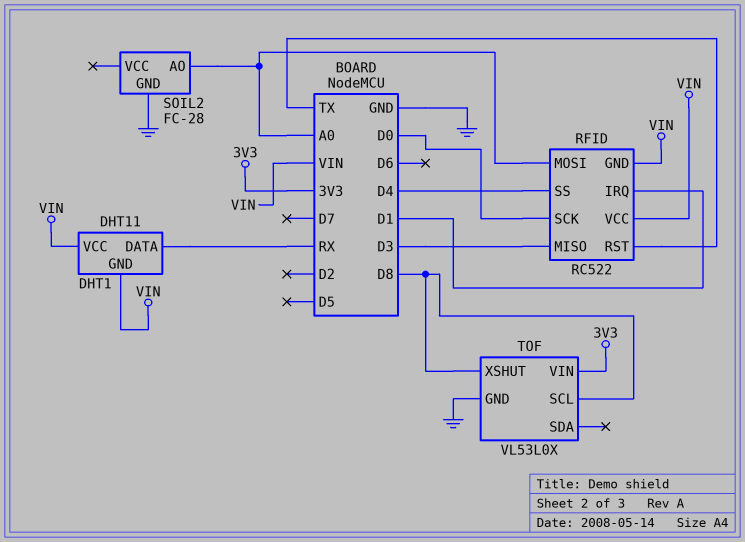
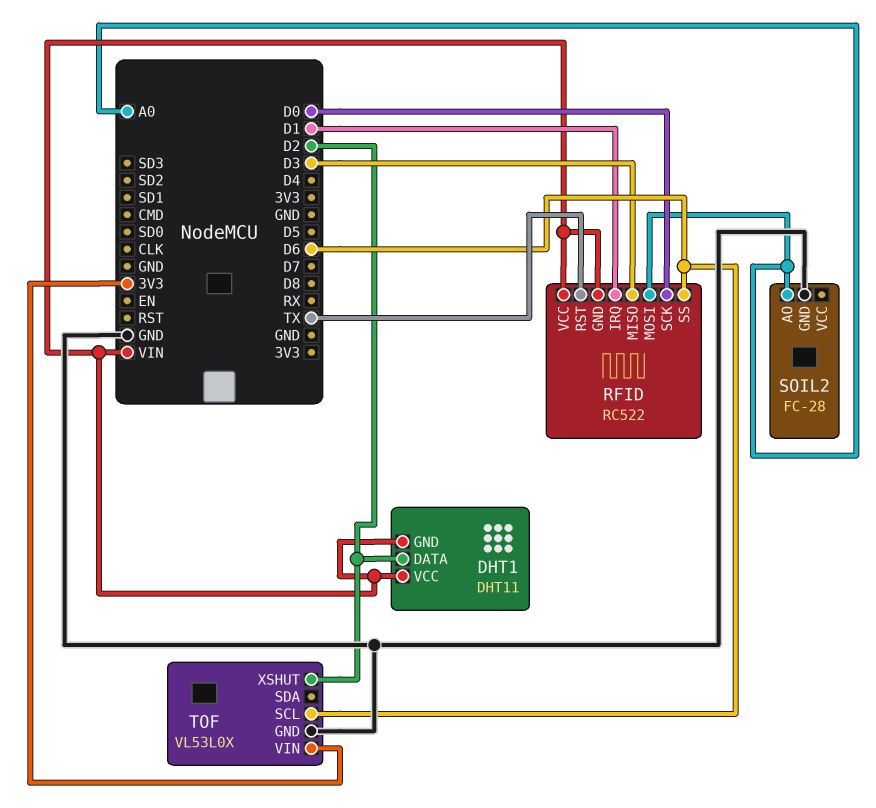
DHT1 pin DATA: RX -> D2
RFID pin SS: D4 -> D6
TOF pin SCL: D8 -> D6
TOF pin XSHUT: D8 -> D2

